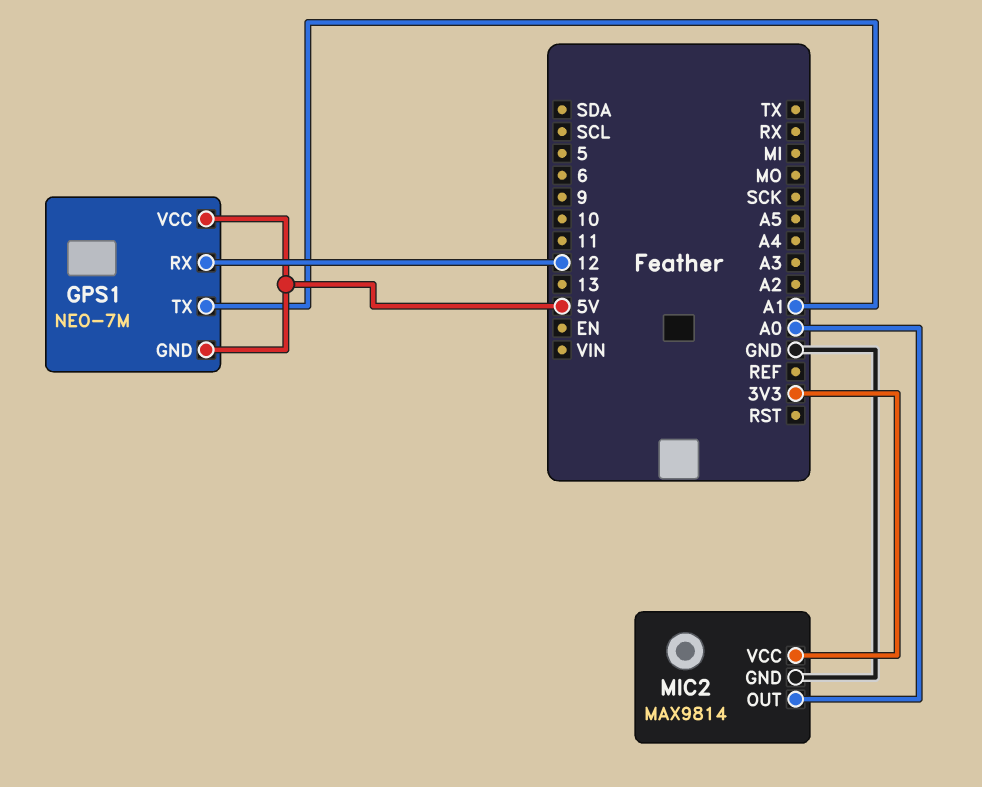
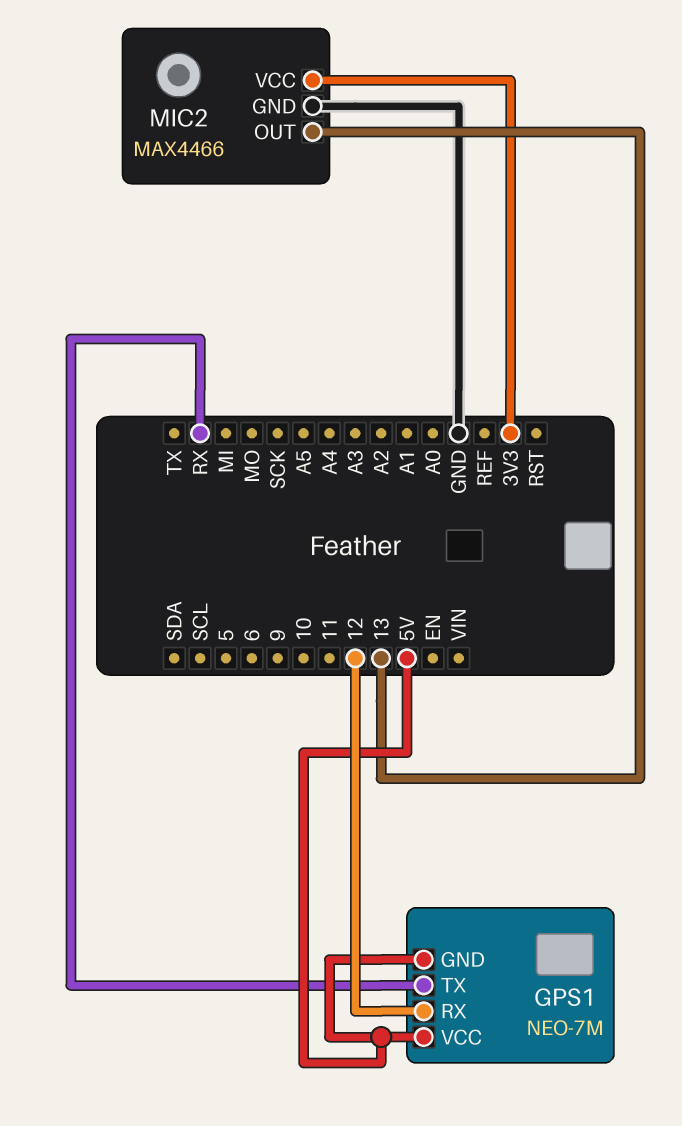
GPS1 pin TX: A1 -> RX
MIC2: MAX9814 -> MAX4466
MIC2 pin OUT: A0 -> 13

